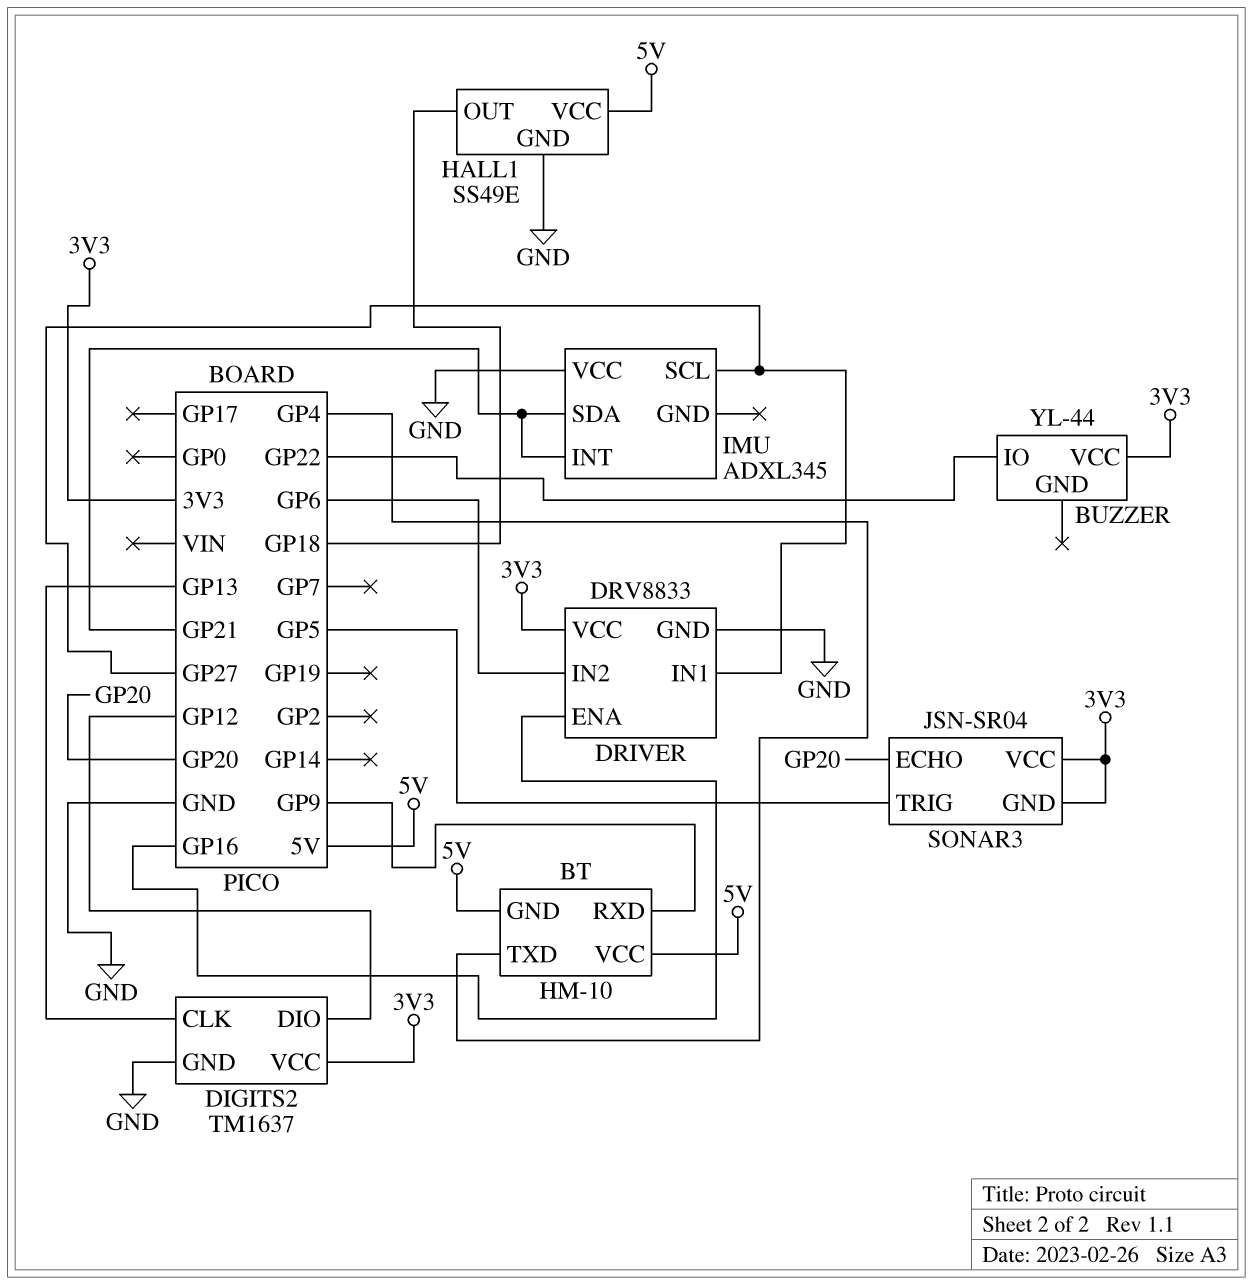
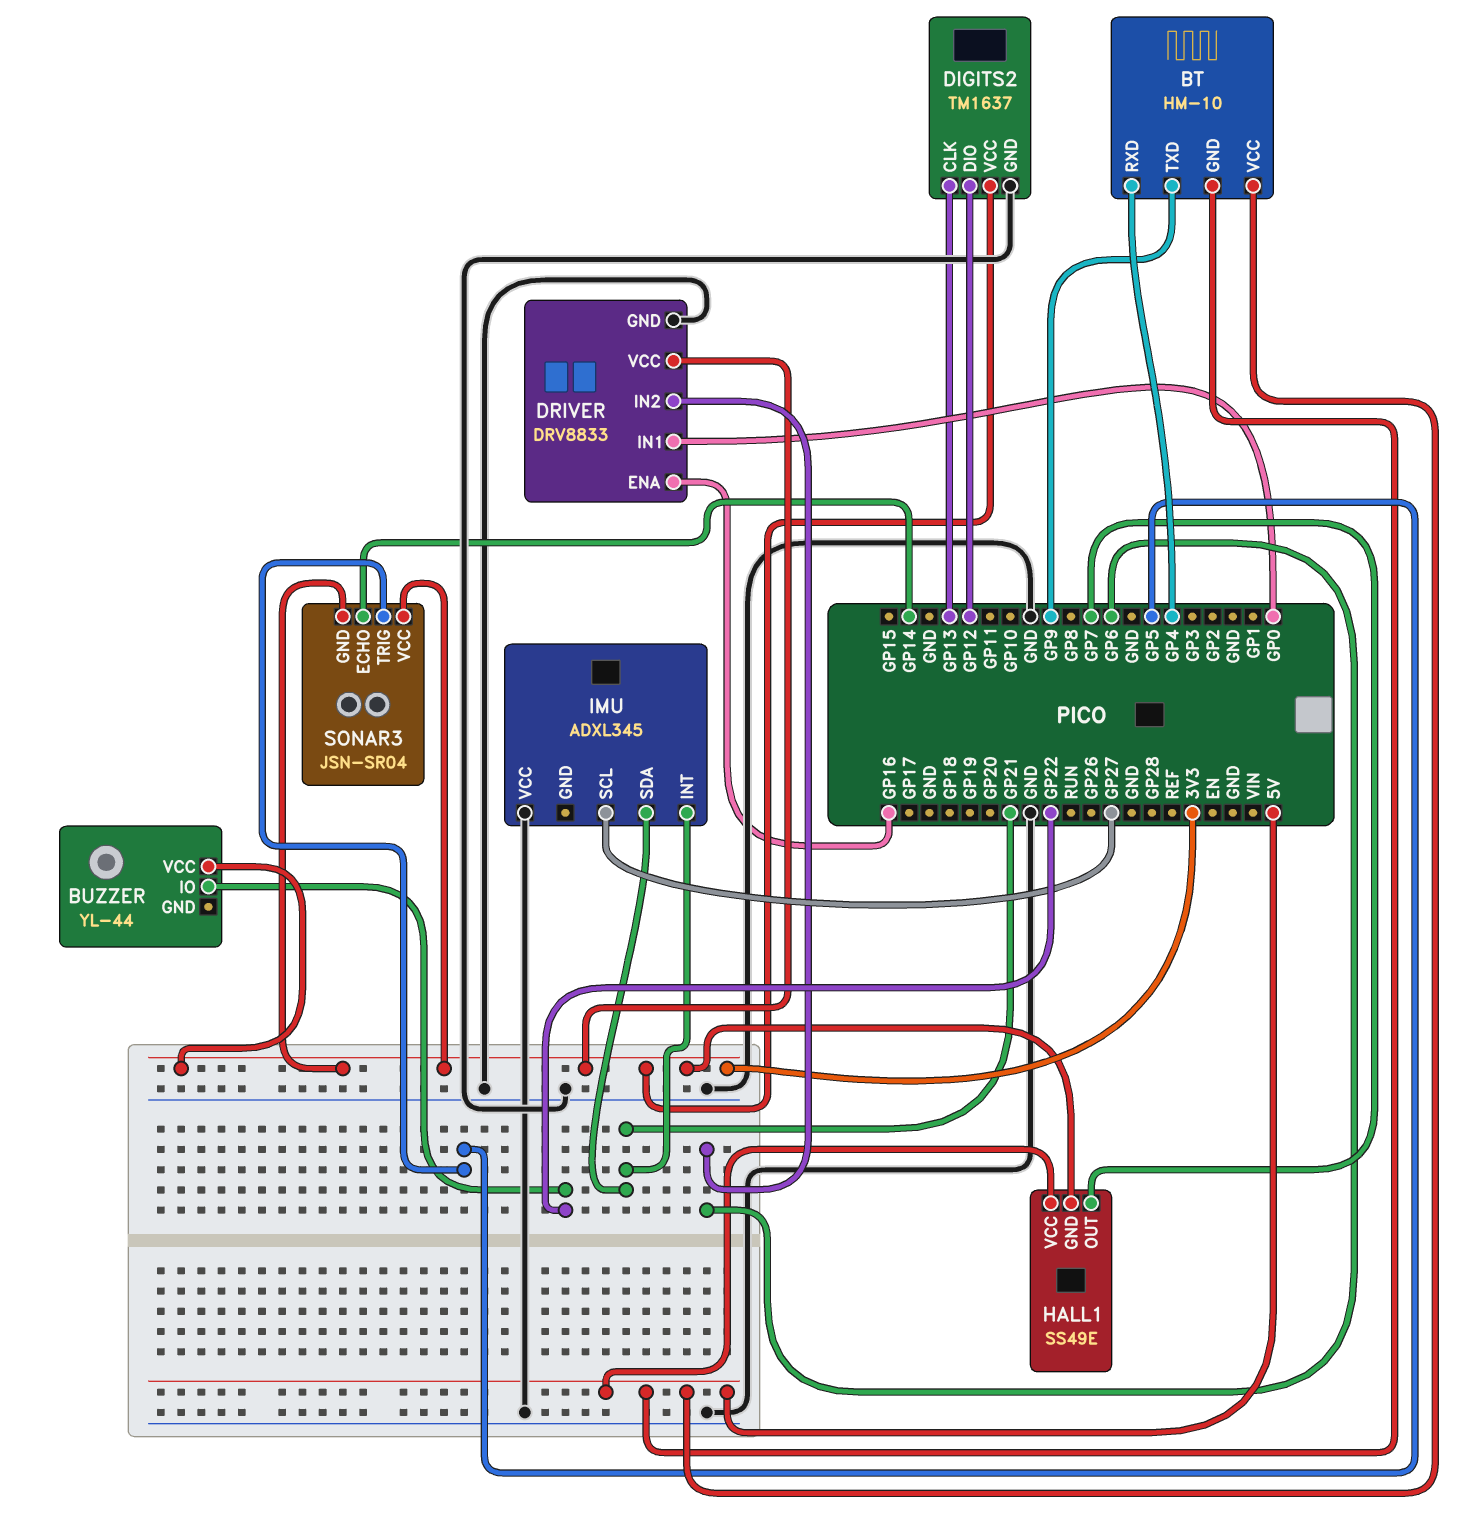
BT pin RXD: GP9 -> GP4
BT pin TXD: GP4 -> GP9
DRIVER pin IN1: GP27 -> GP0
HALL1 pin GND: GND -> 3V3
HALL1 pin OUT: GP18 -> GP7
SONAR3 pin ECHO: GP20 -> GP14

